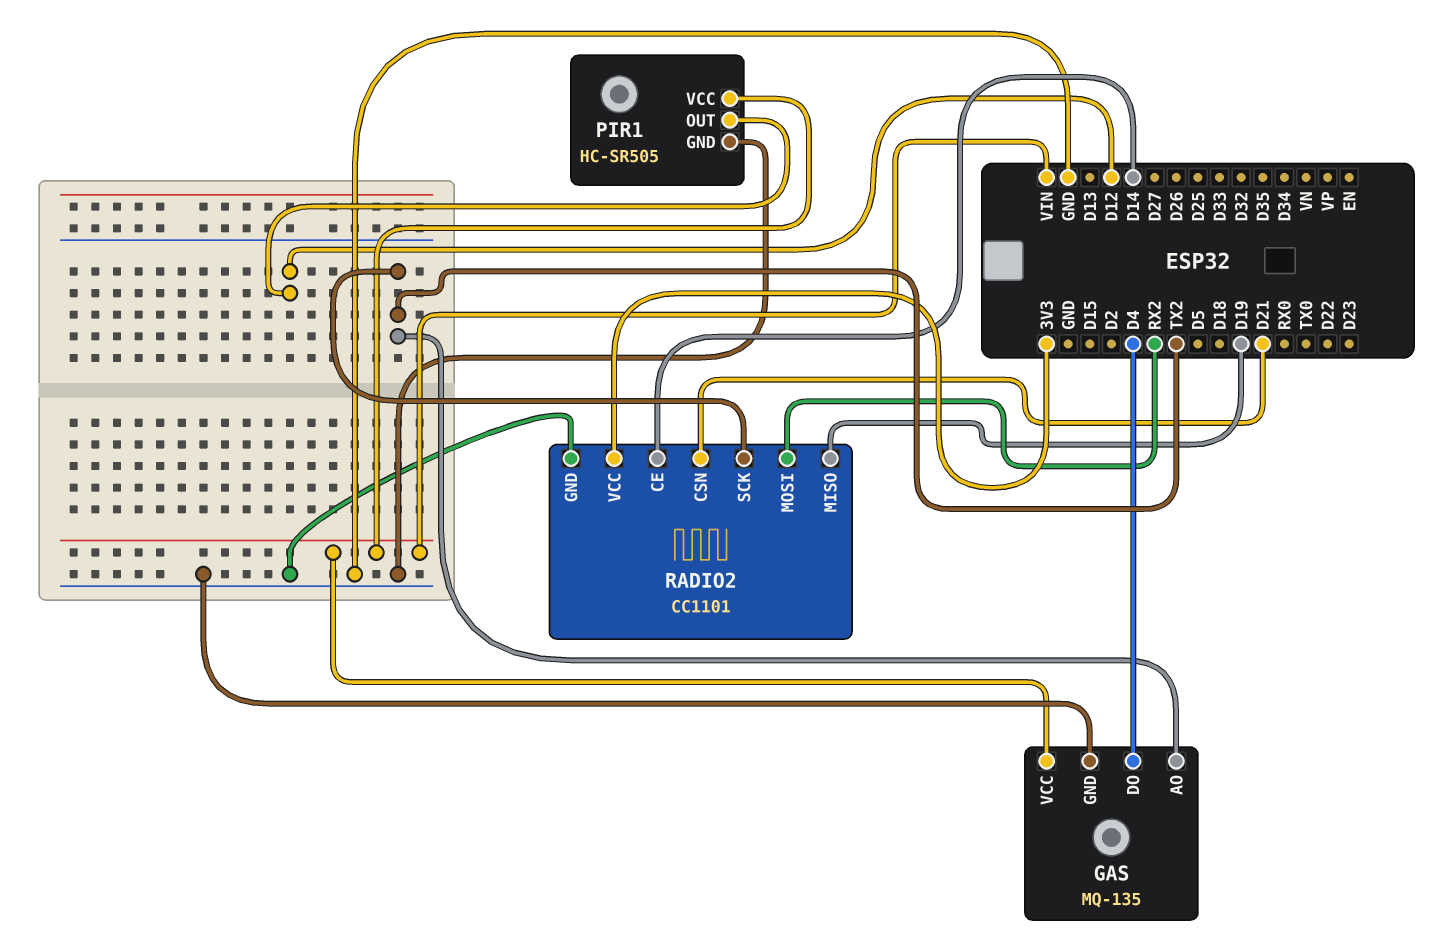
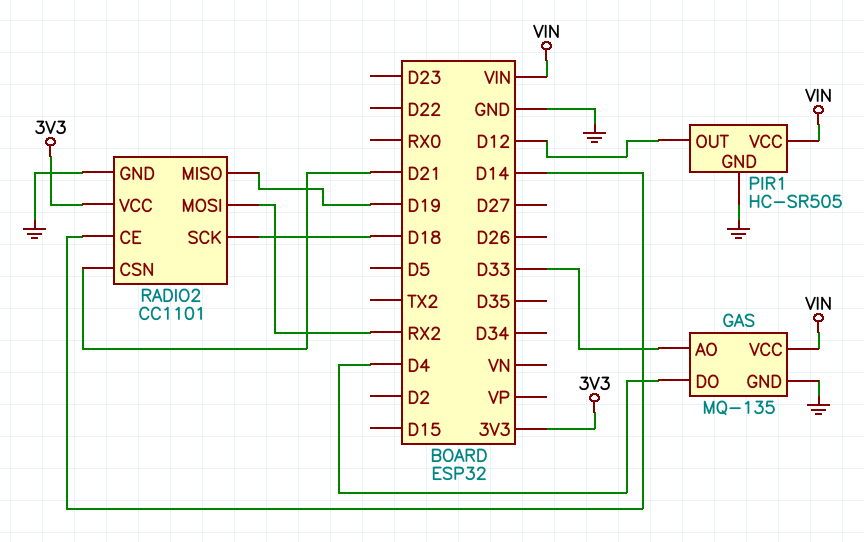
GAS pin AO: TX2 -> D33
RADIO2 pin SCK: TX2 -> D18

